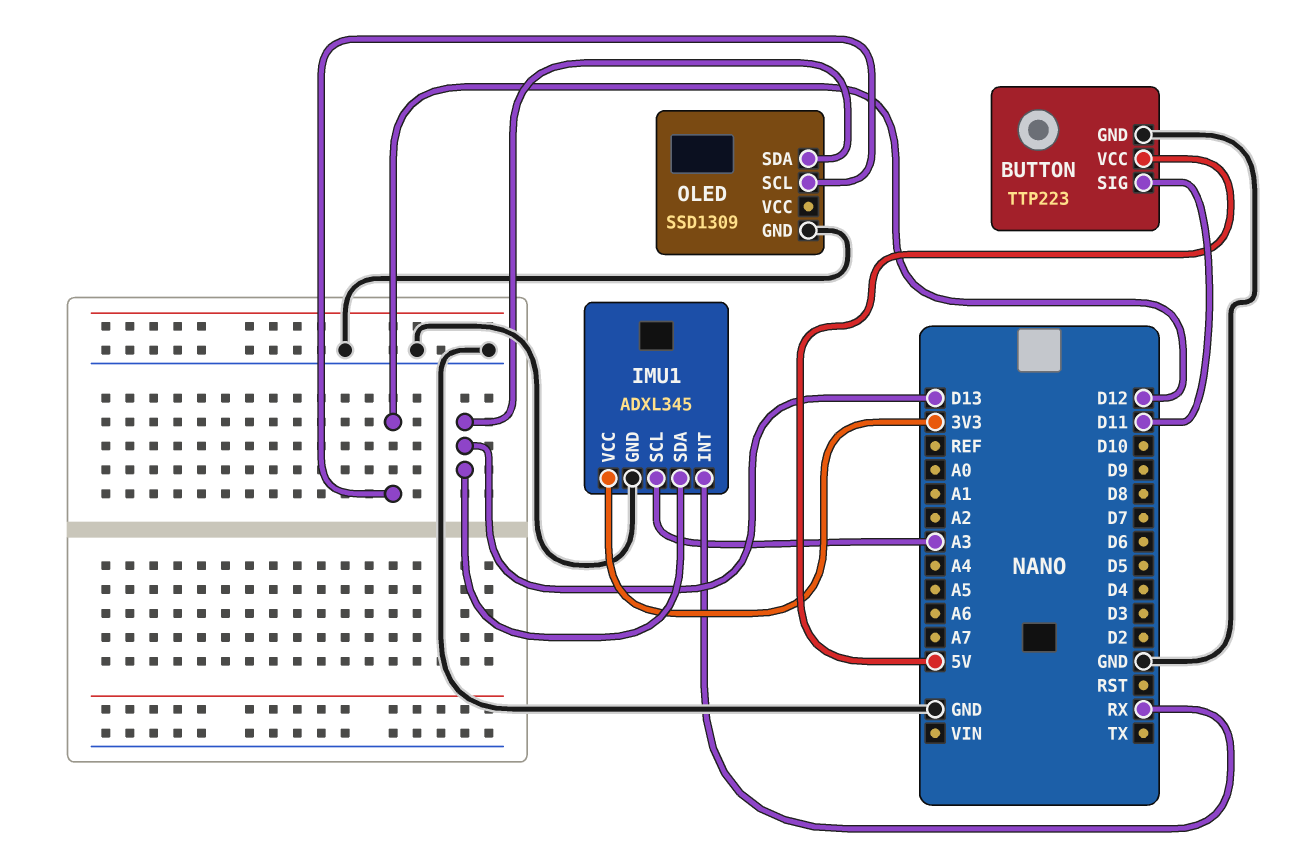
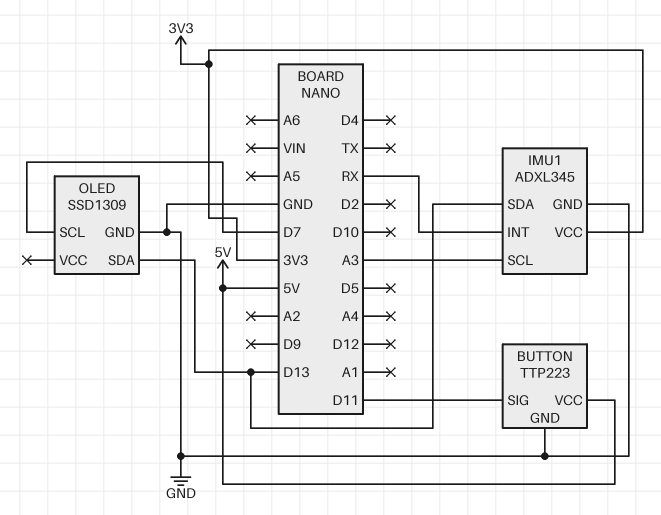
OLED pin SCL: D12 -> D7

